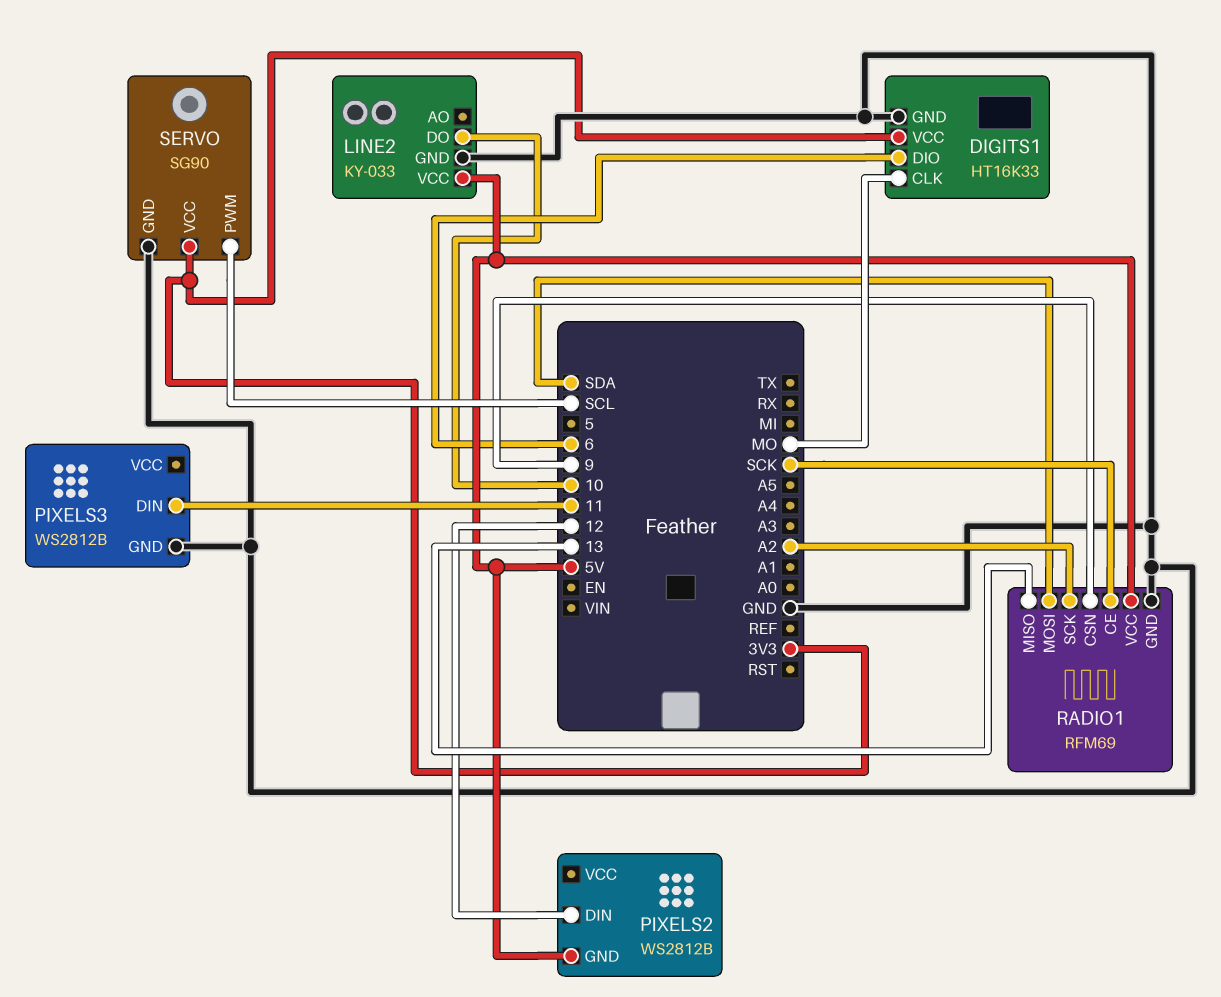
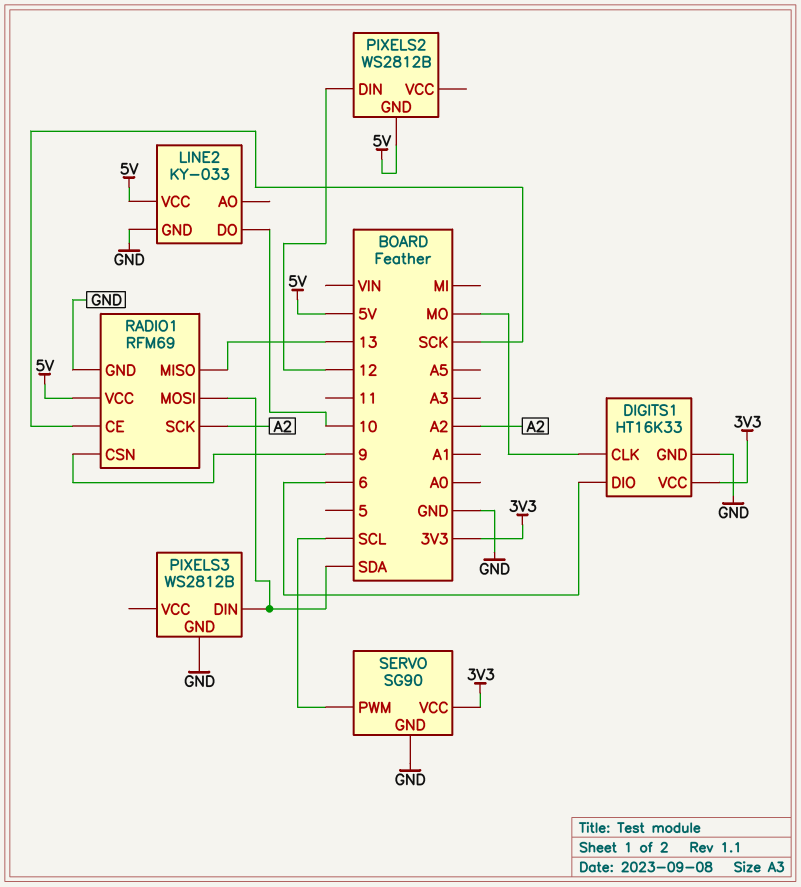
PIXELS3 pin DIN: 11 -> SDA

